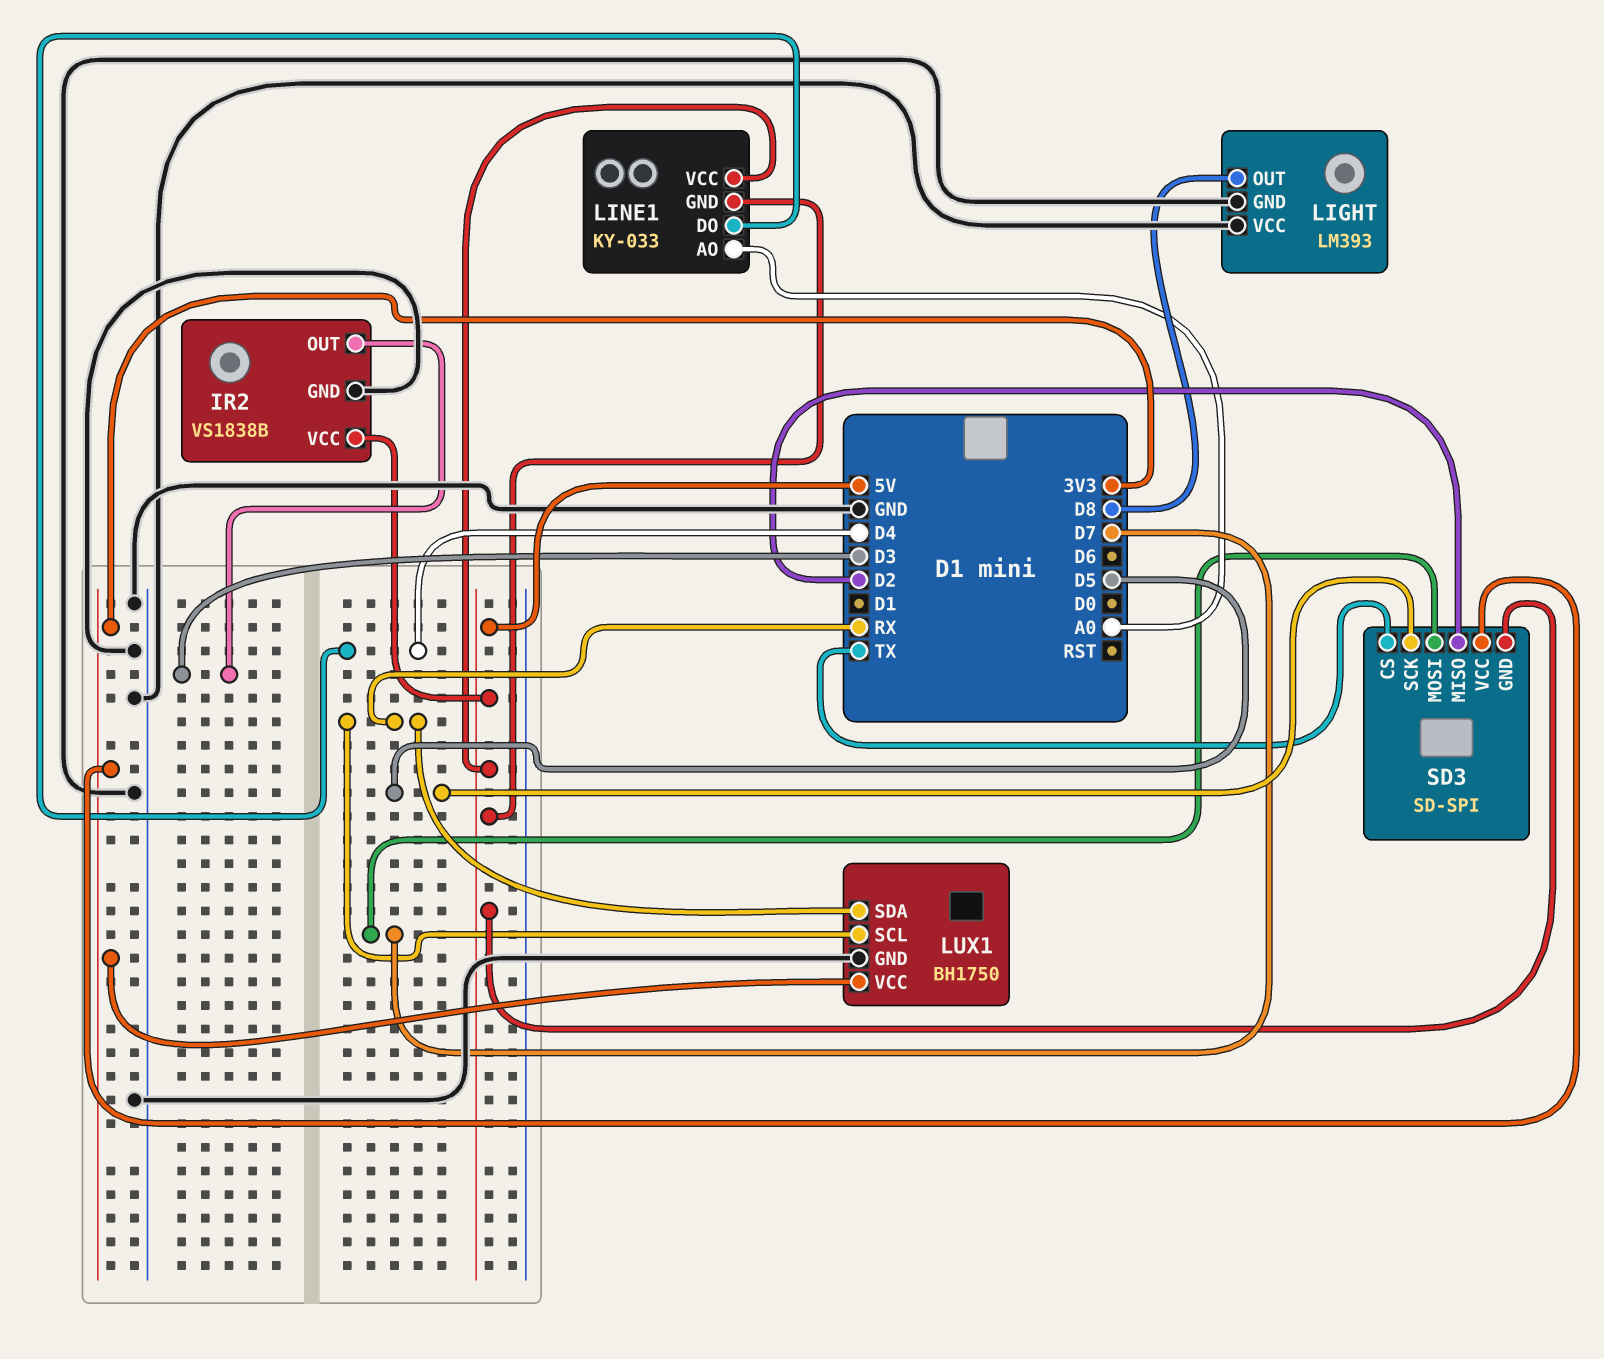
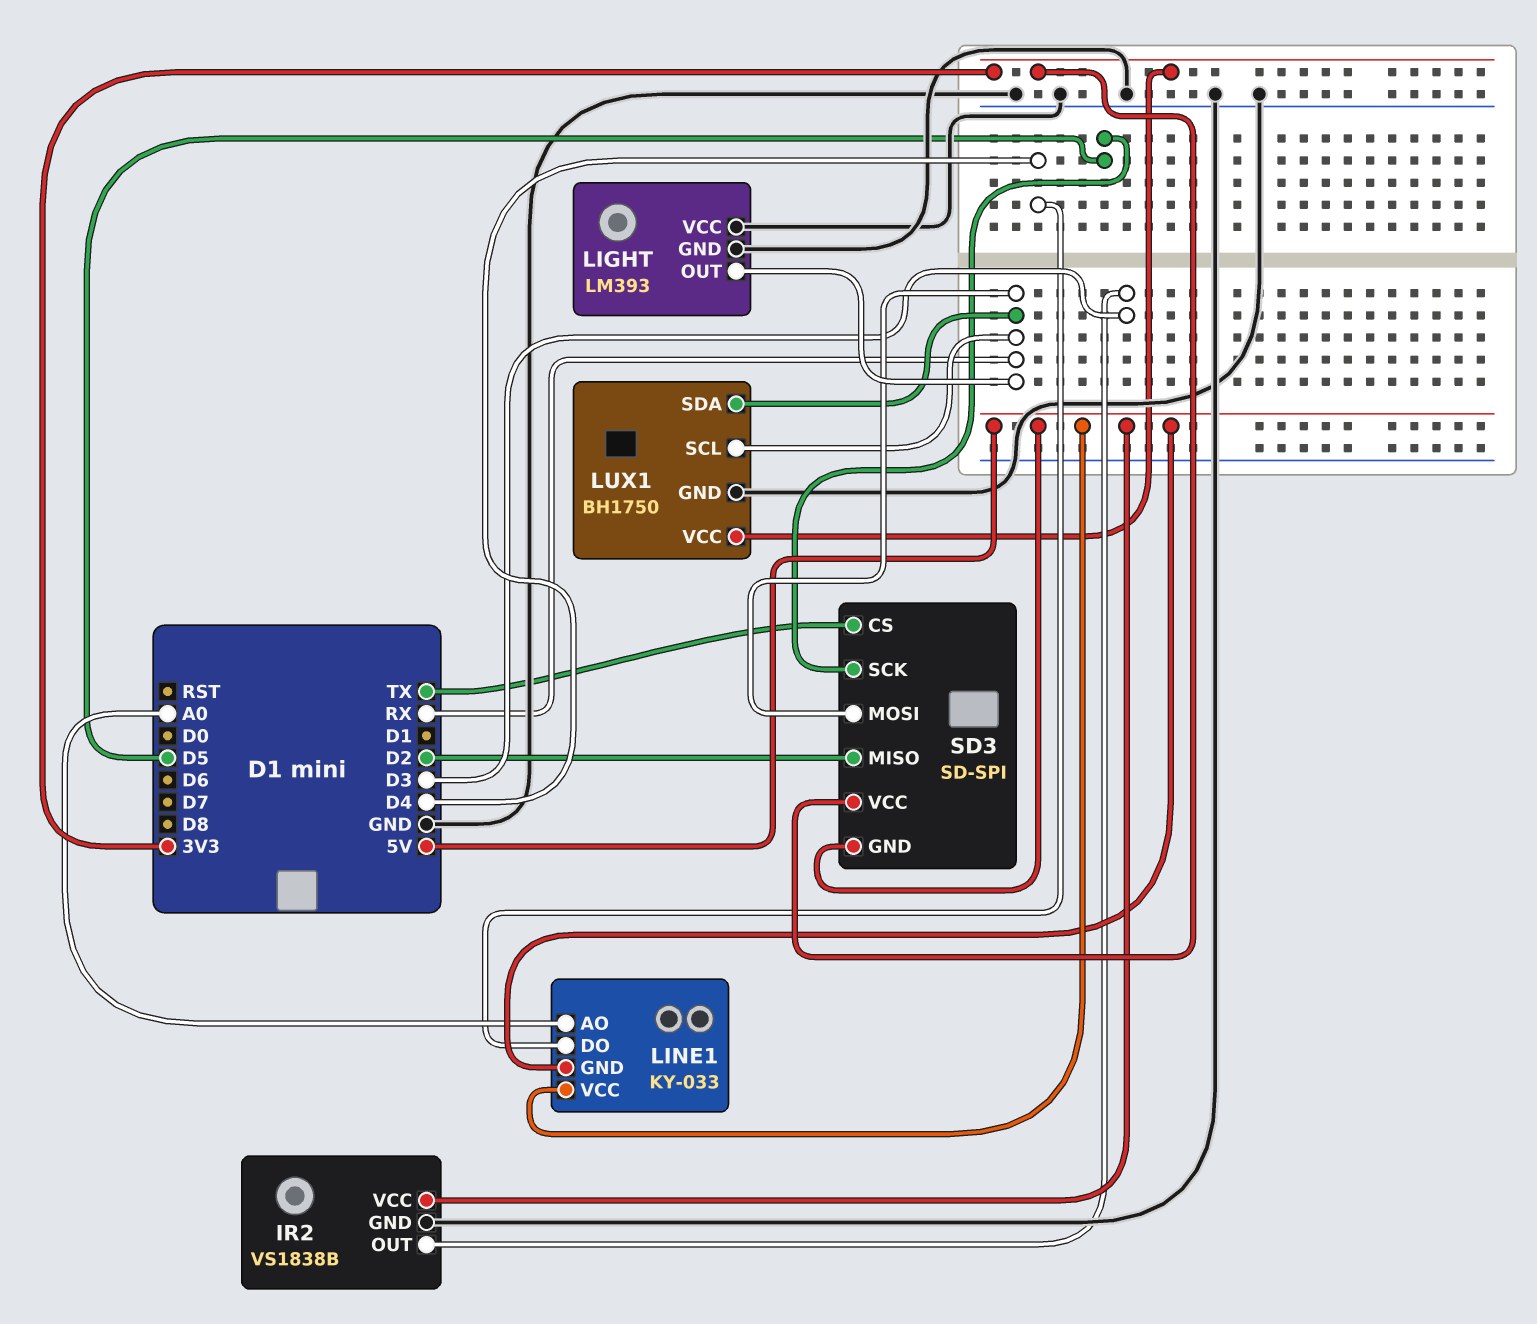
LIGHT pin OUT: D8 -> RX
SD3 pin MOSI: D7 -> RX

